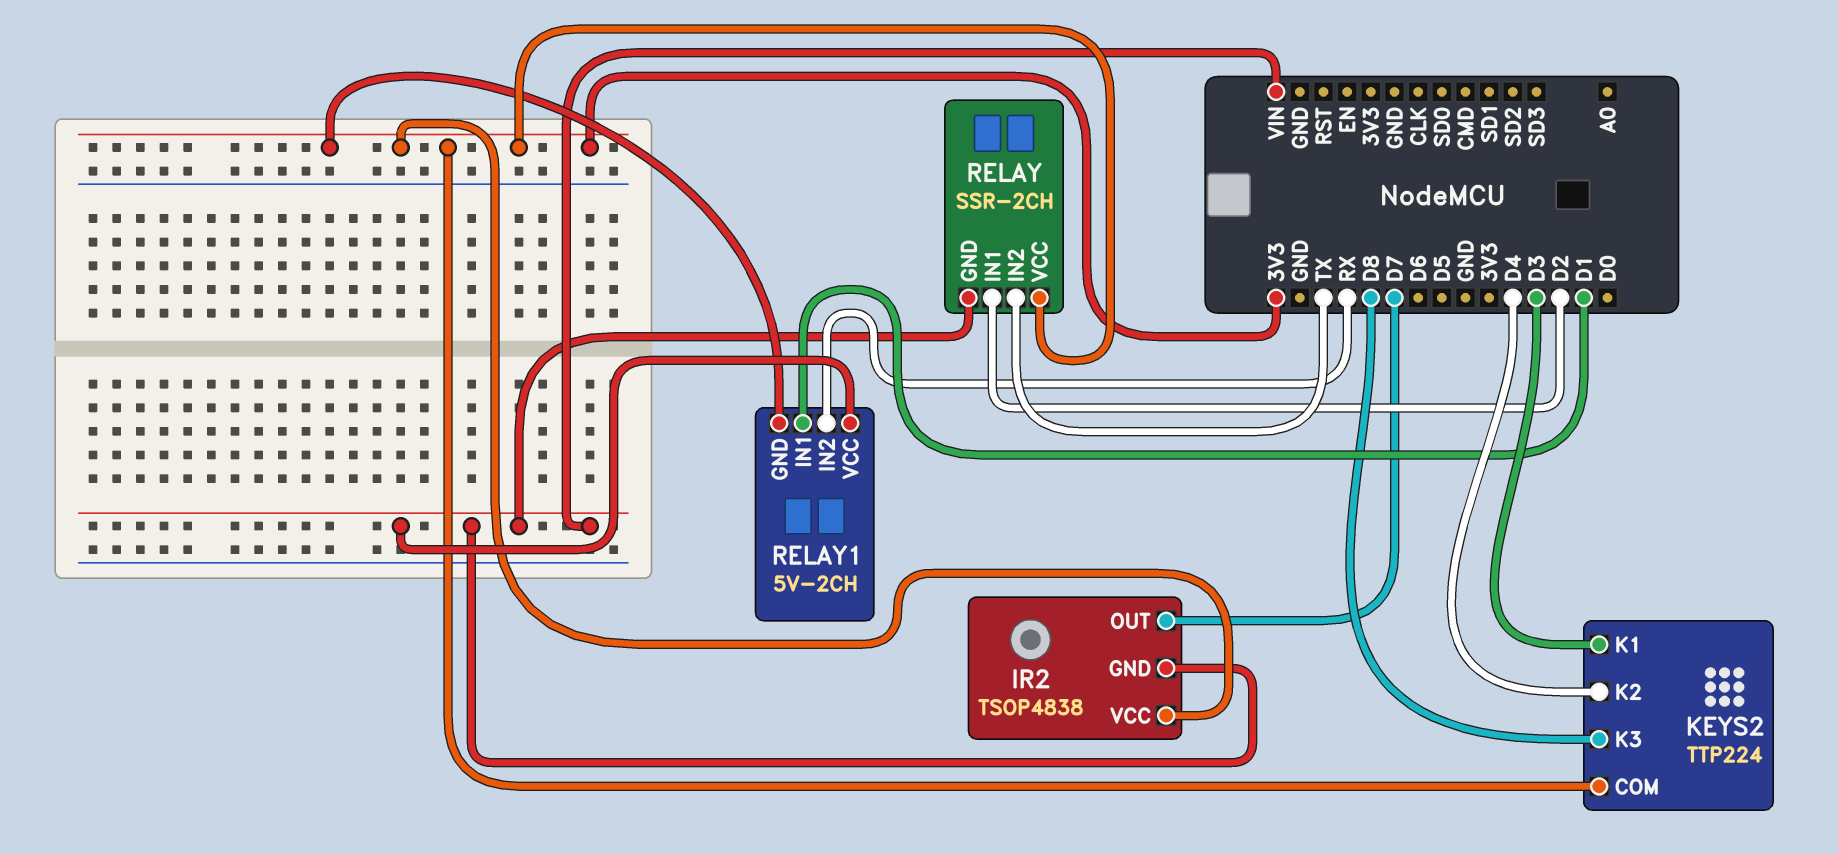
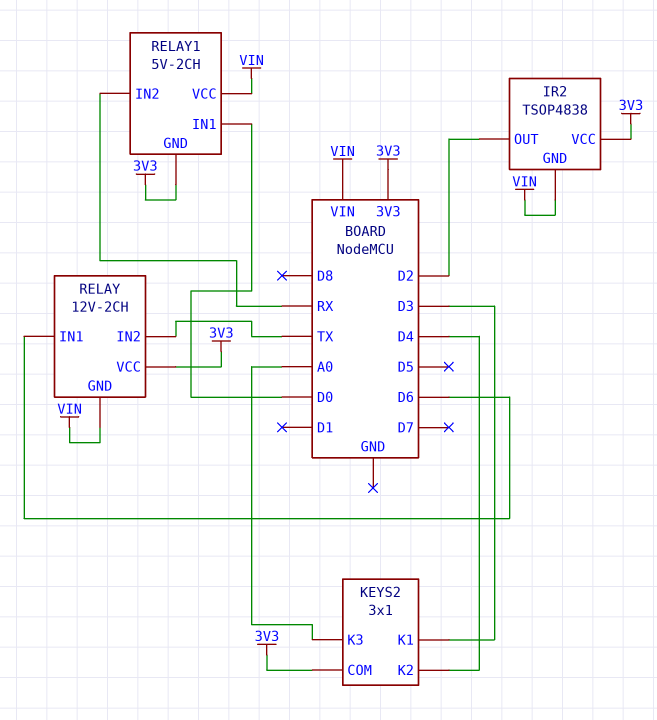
IR2 pin OUT: D7 -> D2
KEYS2: TTP224 -> 3x1
KEYS2 pin K3: D8 -> A0
RELAY: SSR-2CH -> 12V-2CH
RELAY pin IN1: D2 -> D6
RELAY1 pin IN1: D1 -> D0

